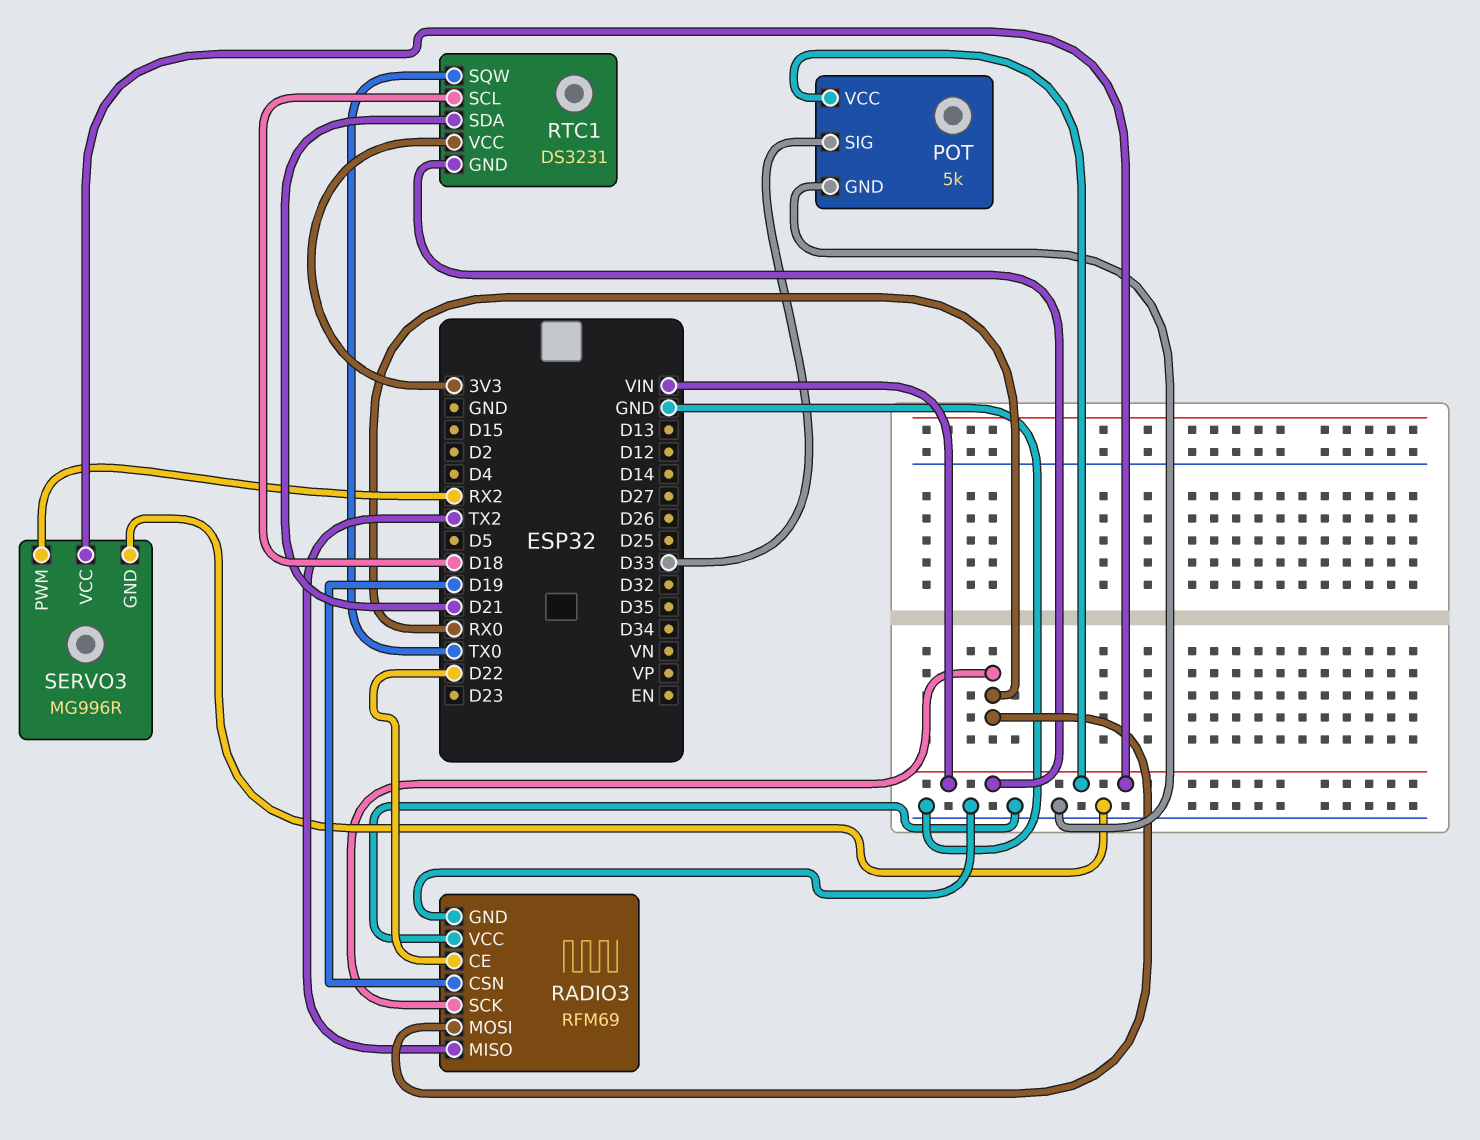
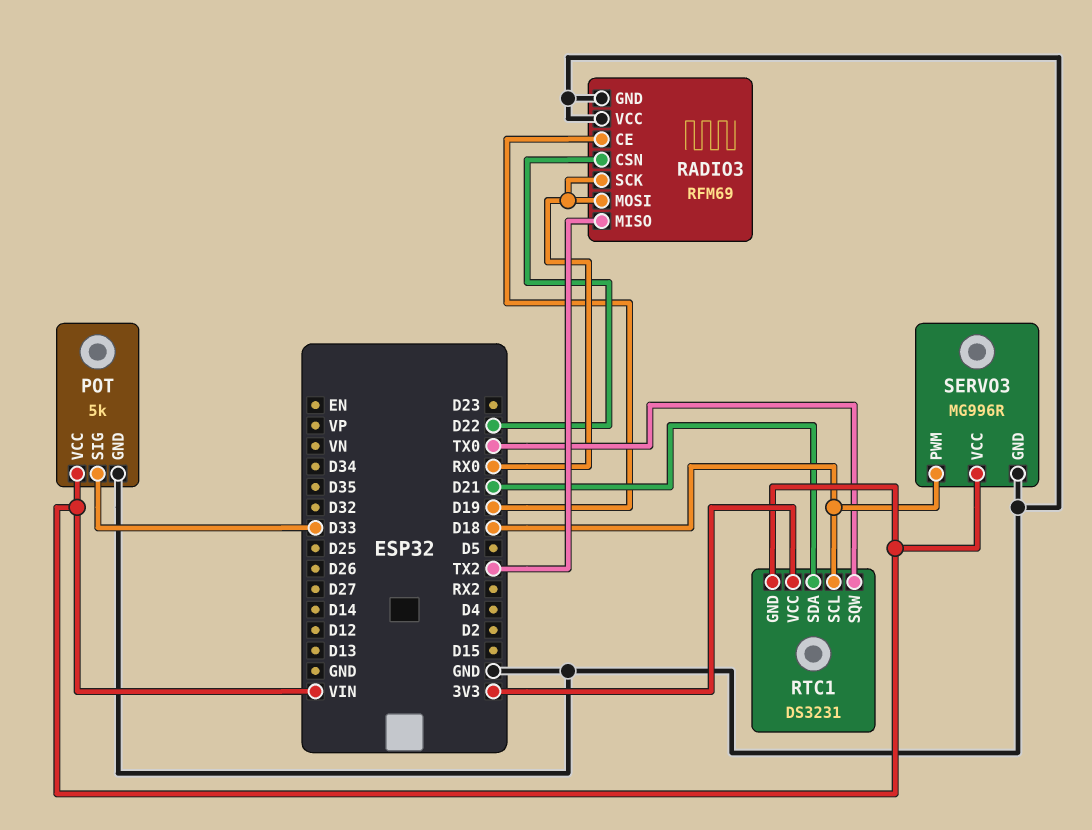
RADIO3 pin CE: D22 -> D19
RADIO3 pin CSN: D19 -> D22
SERVO3 pin PWM: RX2 -> D18

